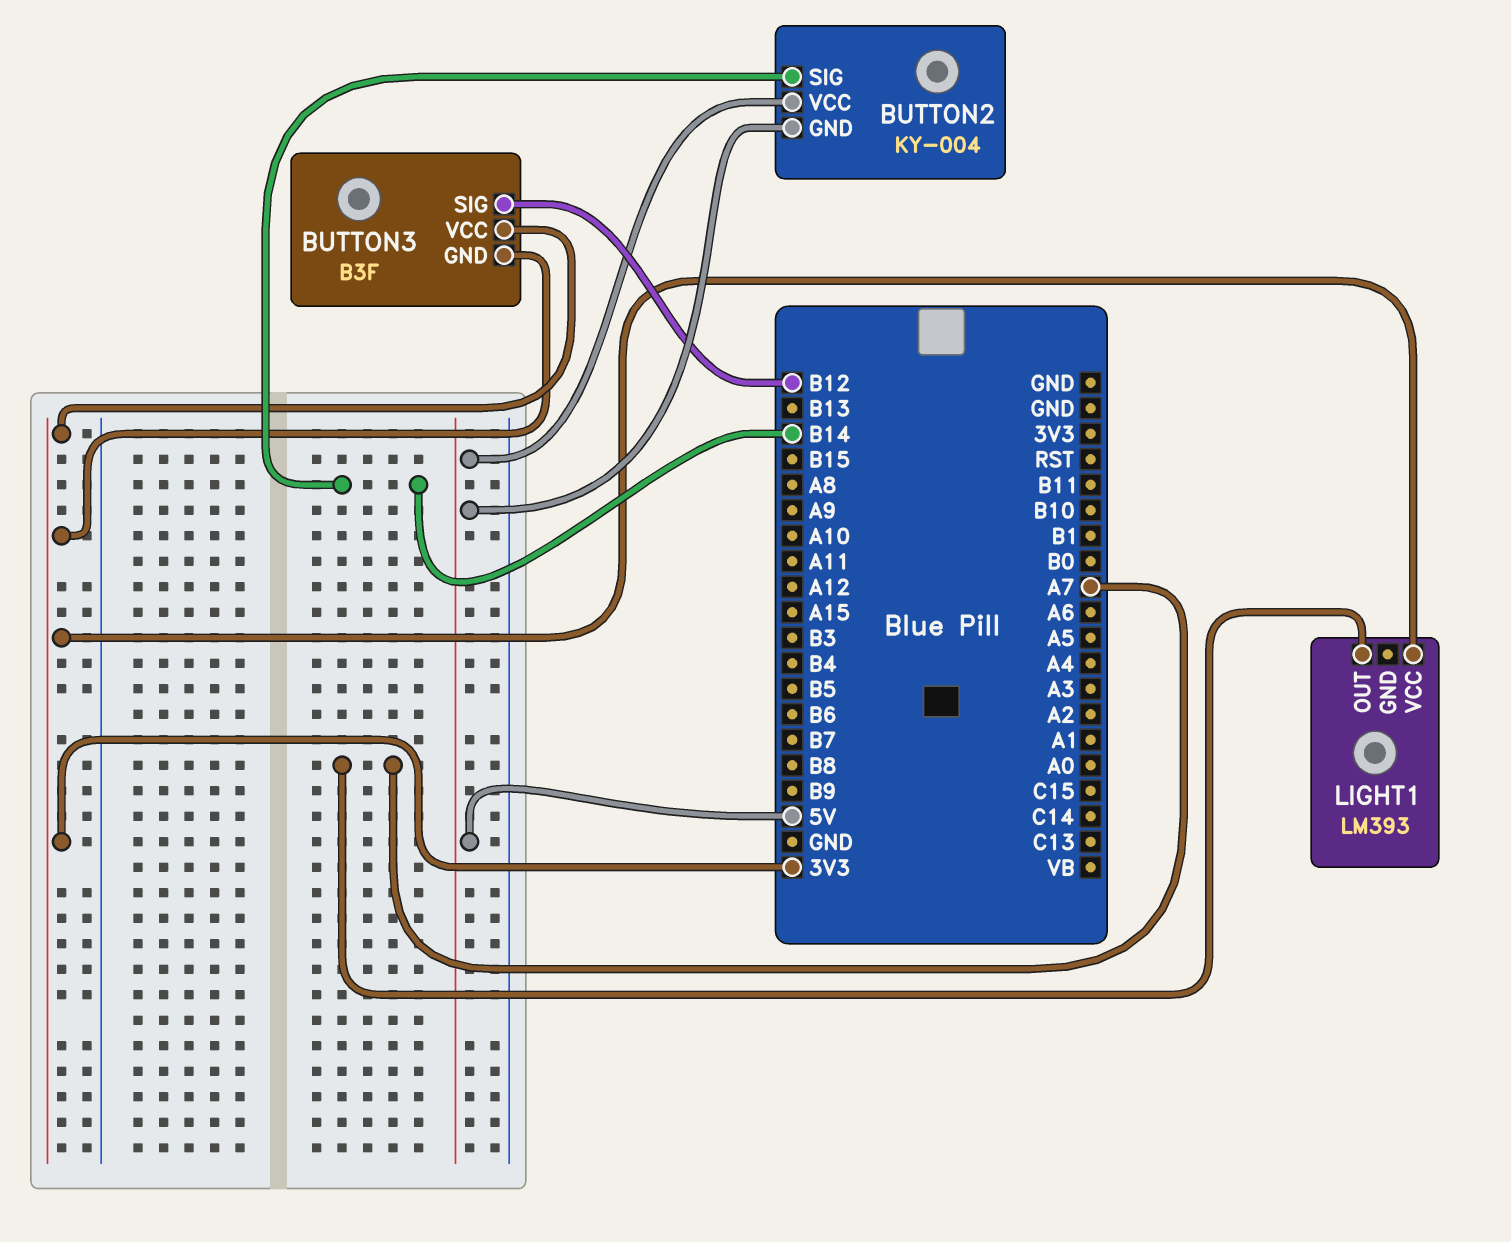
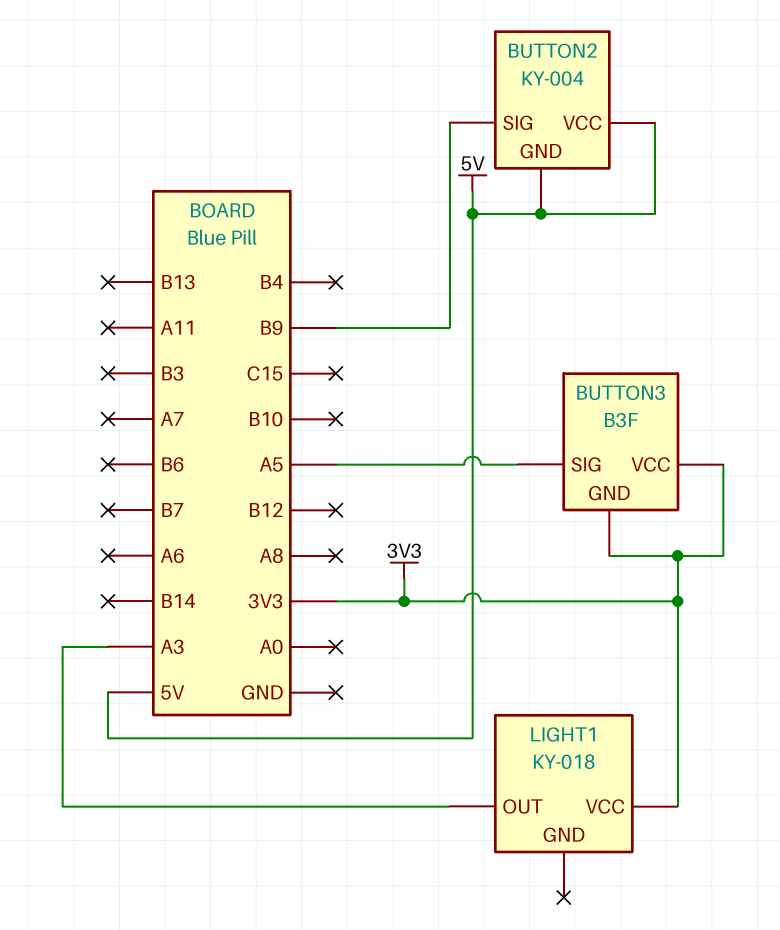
BUTTON2 pin SIG: B14 -> B9
BUTTON3 pin SIG: B12 -> A5
LIGHT1: LM393 -> KY-018
LIGHT1 pin OUT: A7 -> A3

